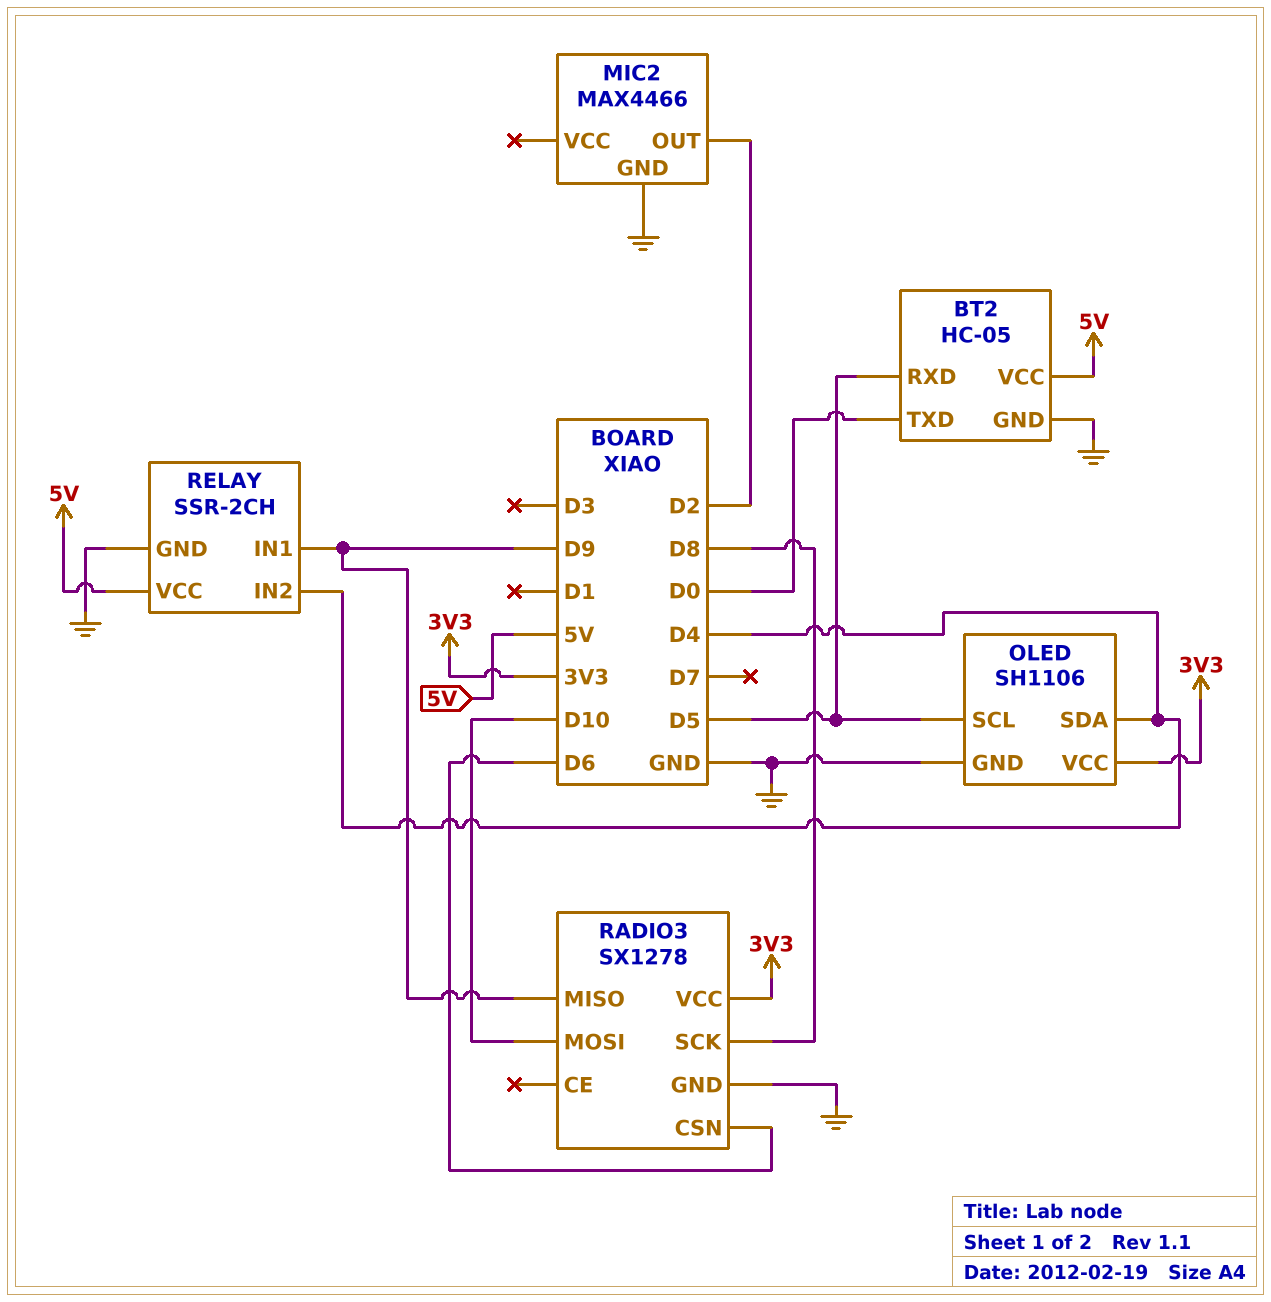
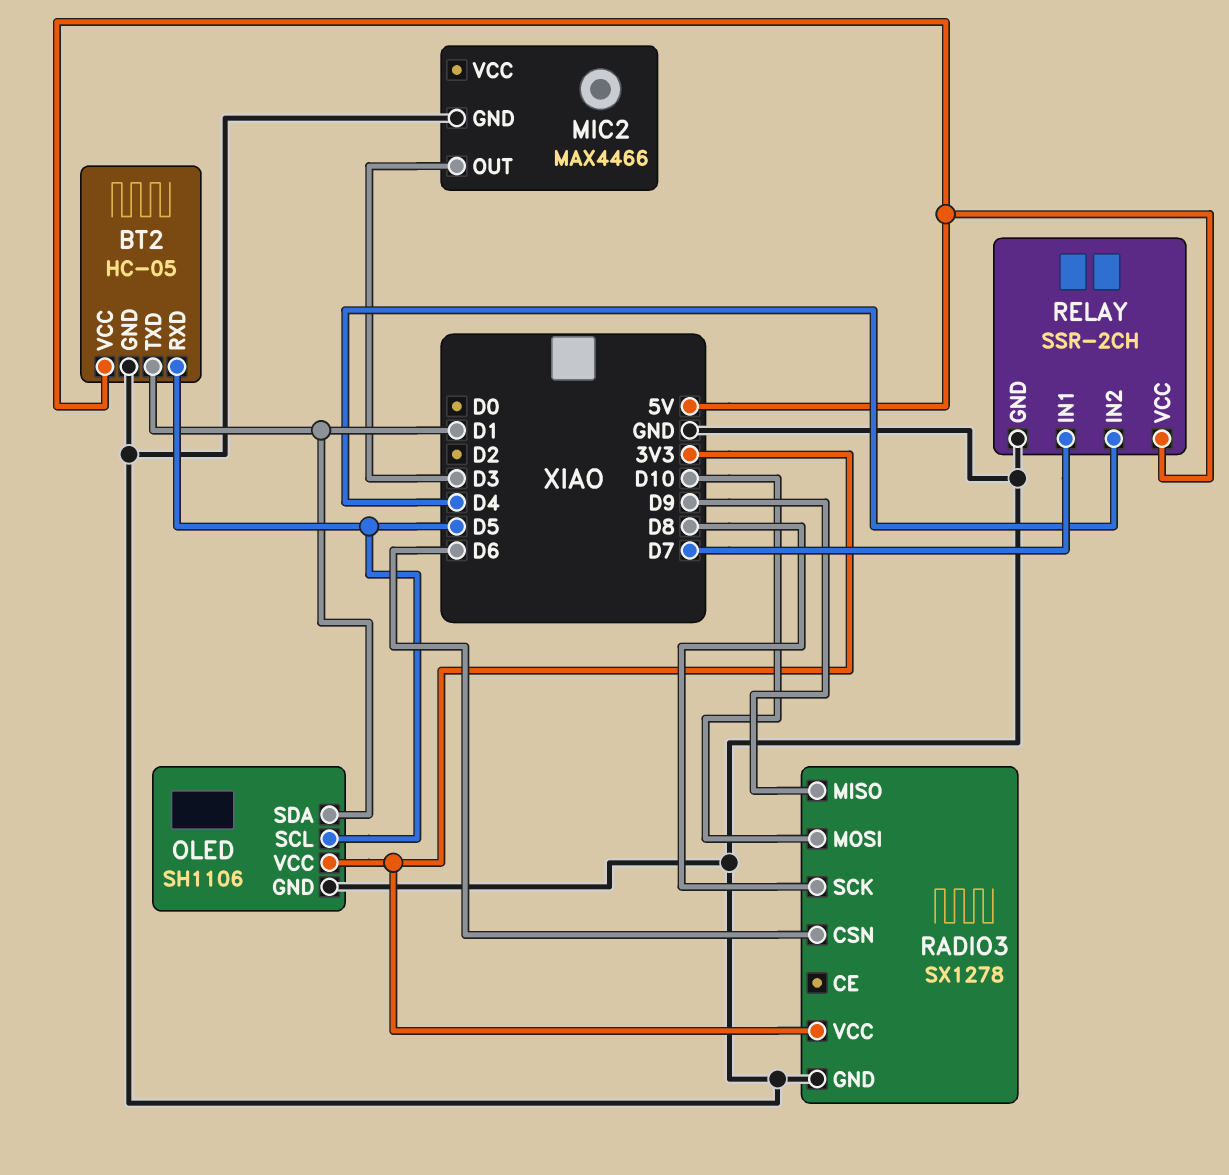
BT2 pin TXD: D0 -> D1
MIC2 pin OUT: D2 -> D3
OLED pin SDA: D4 -> D1
RELAY pin IN1: D9 -> D7

